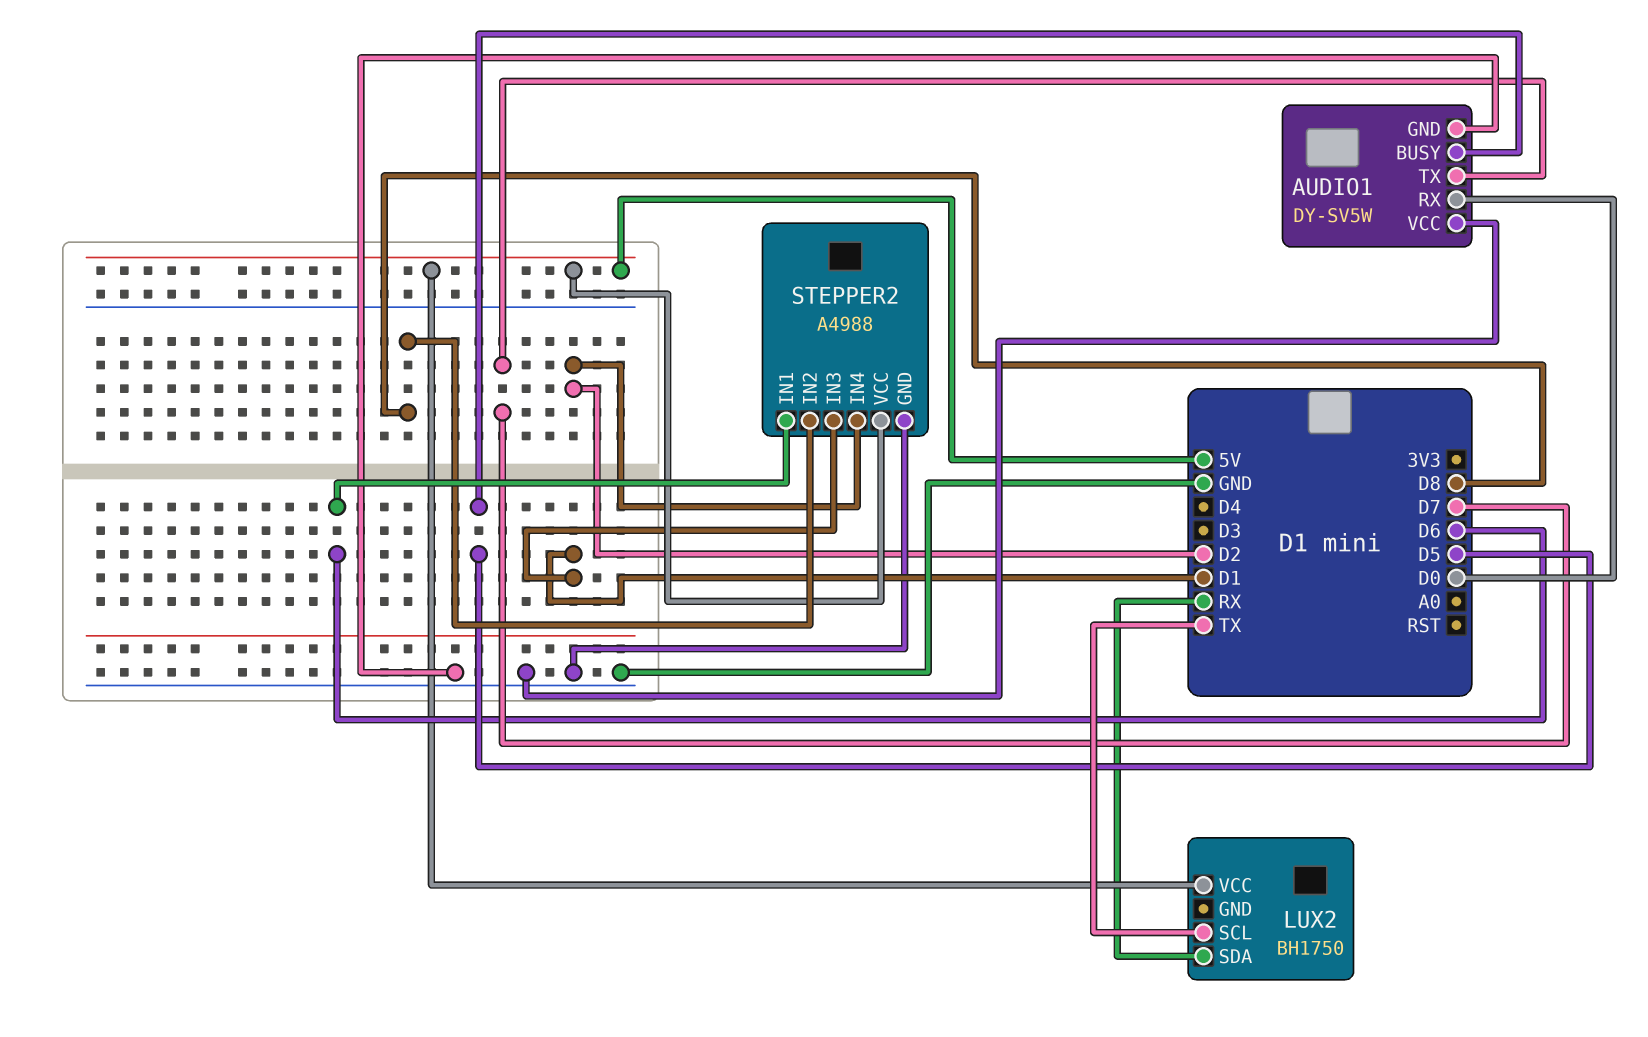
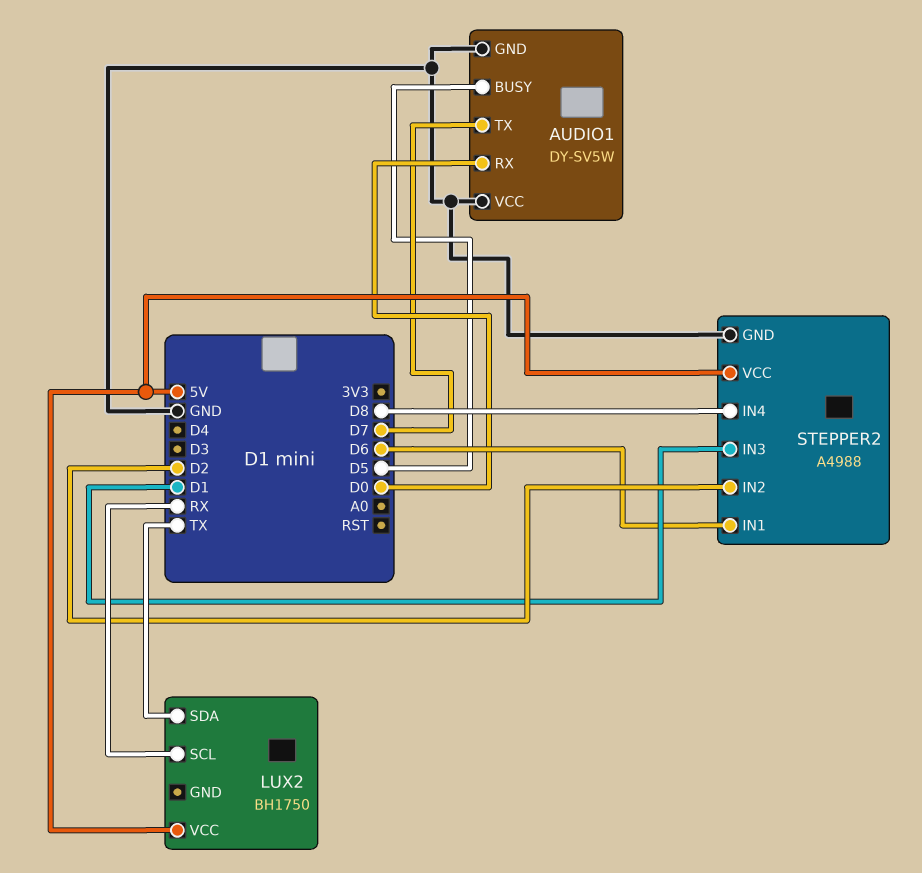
LUX2 pin SCL: TX -> RX
LUX2 pin SDA: RX -> TX
STEPPER2 pin IN2: D8 -> D2
STEPPER2 pin IN4: D2 -> D8

